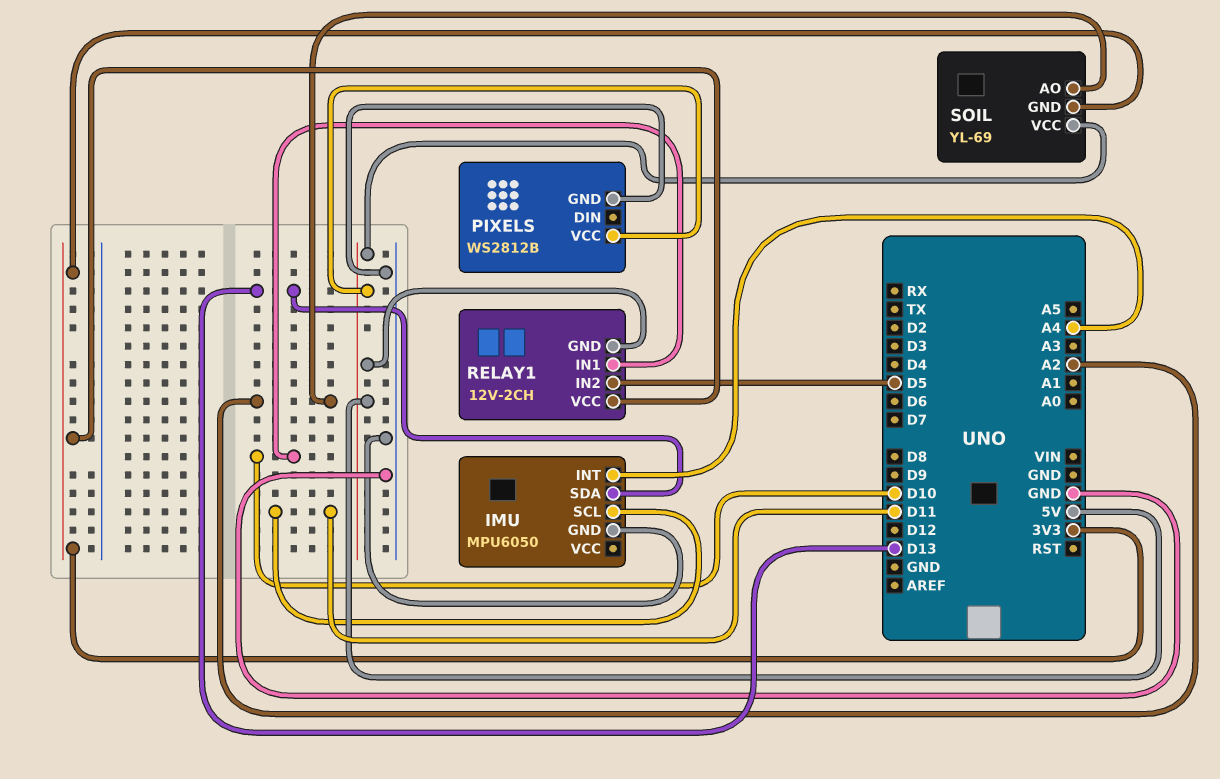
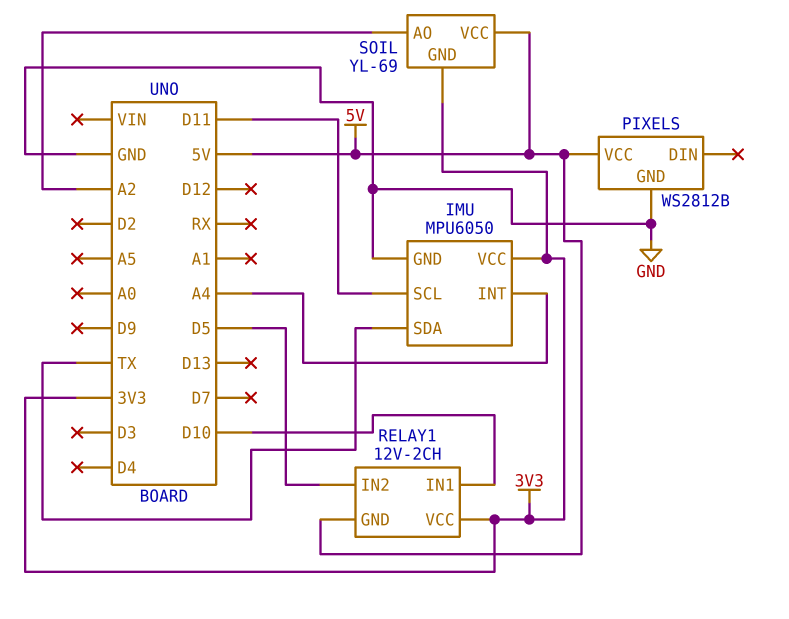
IMU pin SDA: D13 -> TX
IMU pin VCC: none -> 3V3

